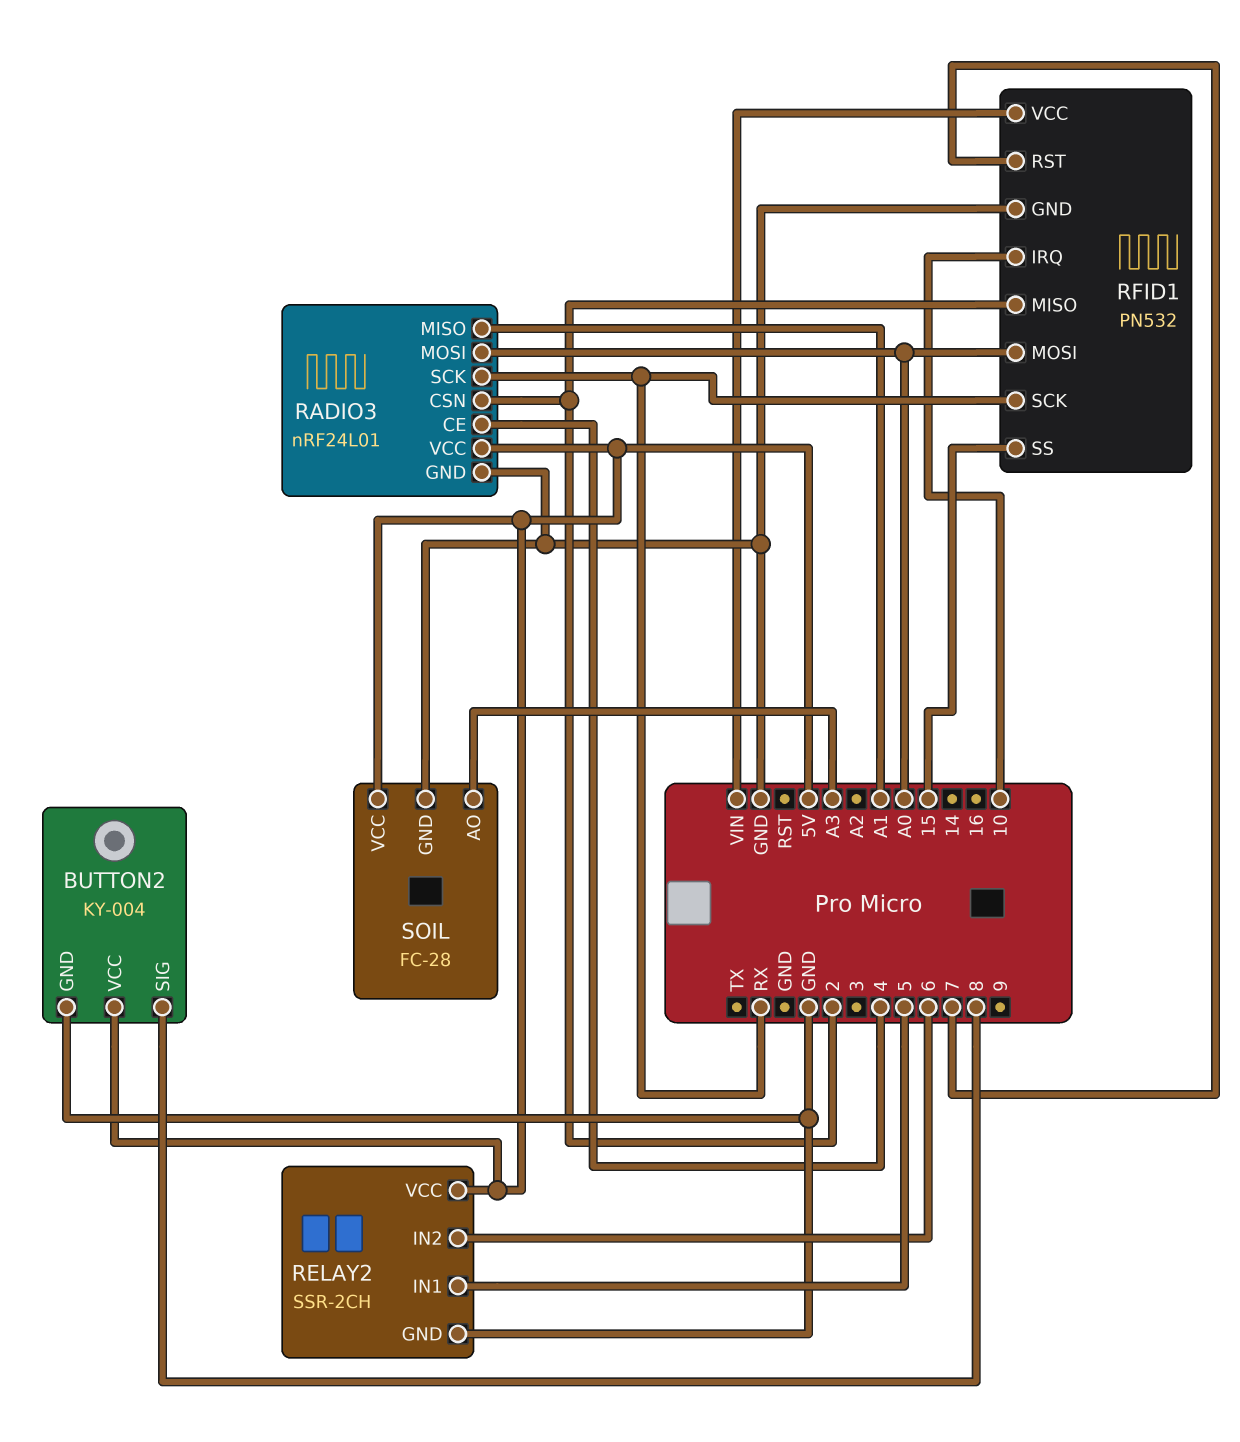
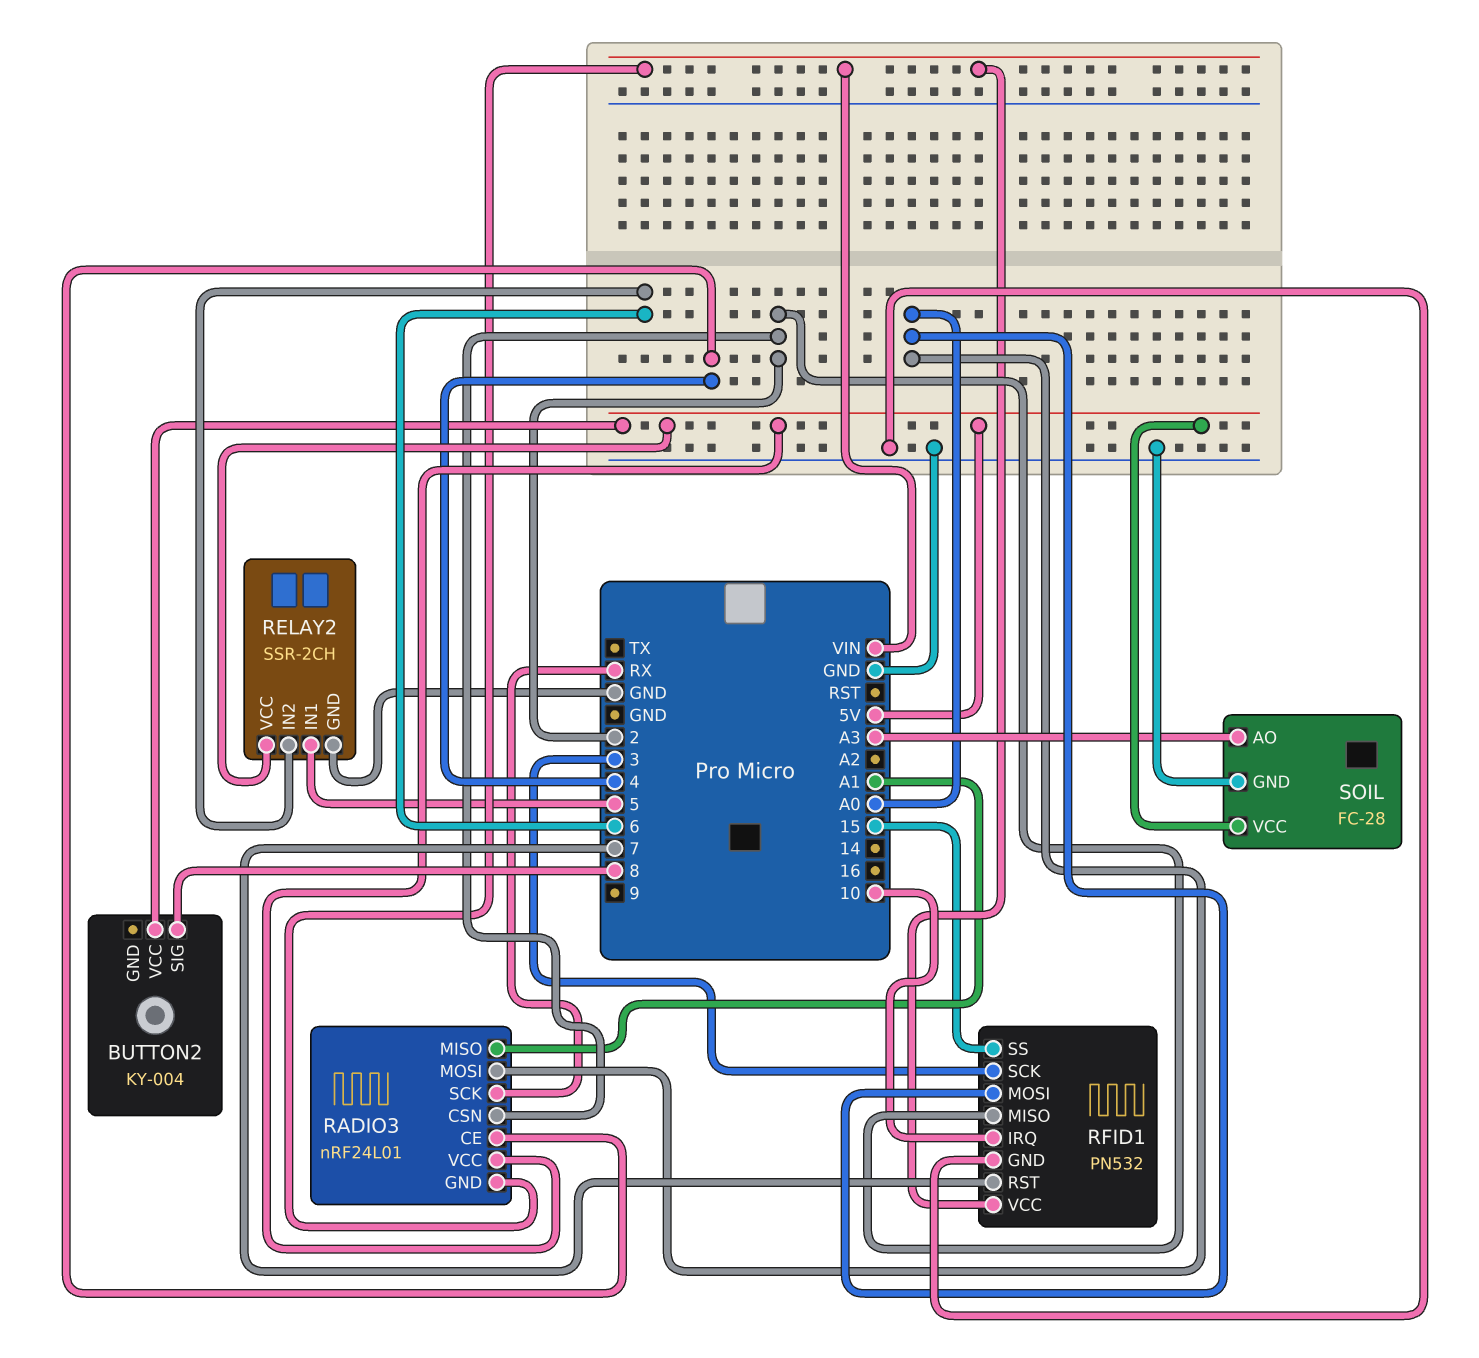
BUTTON2 pin GND: GND -> none
RADIO3 pin GND: GND -> VIN
RFID1 pin SCK: RX -> 3

